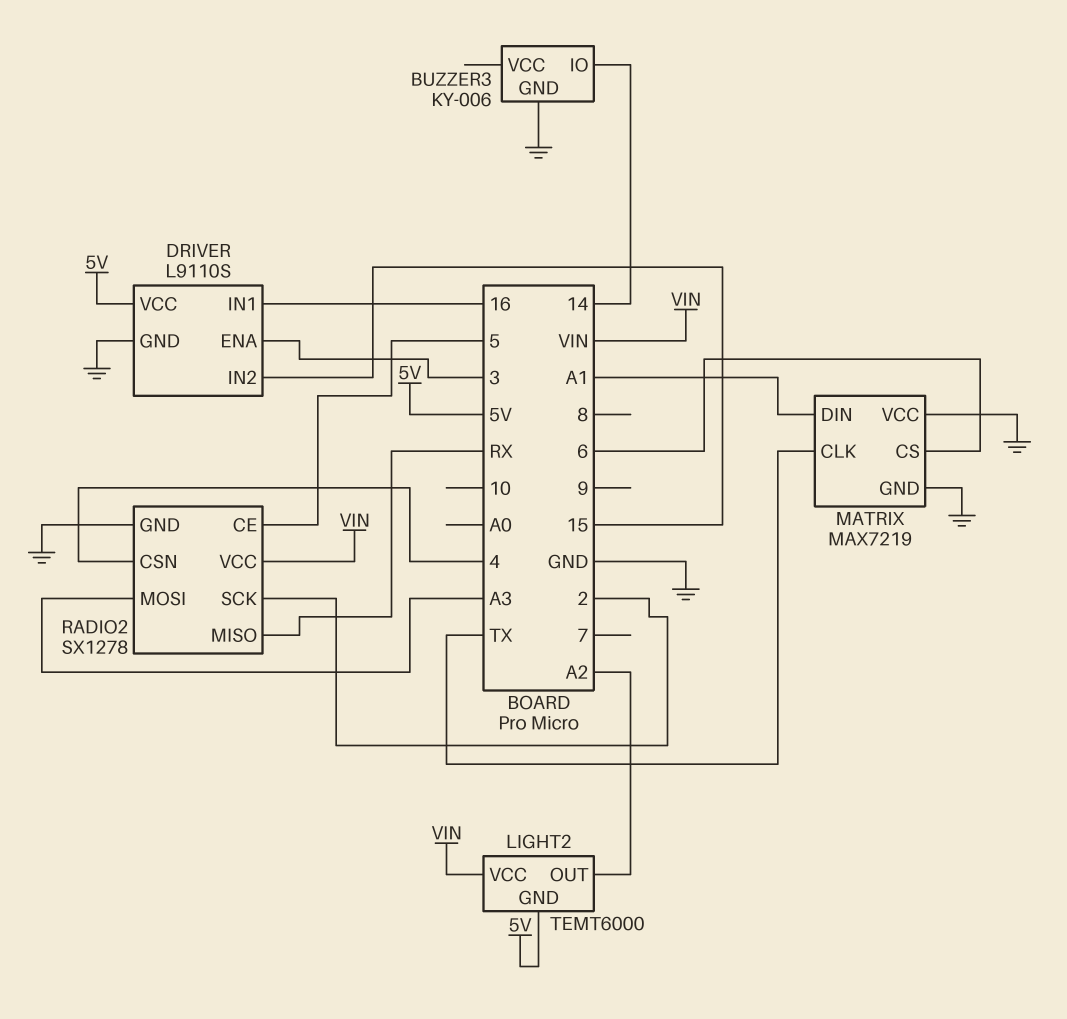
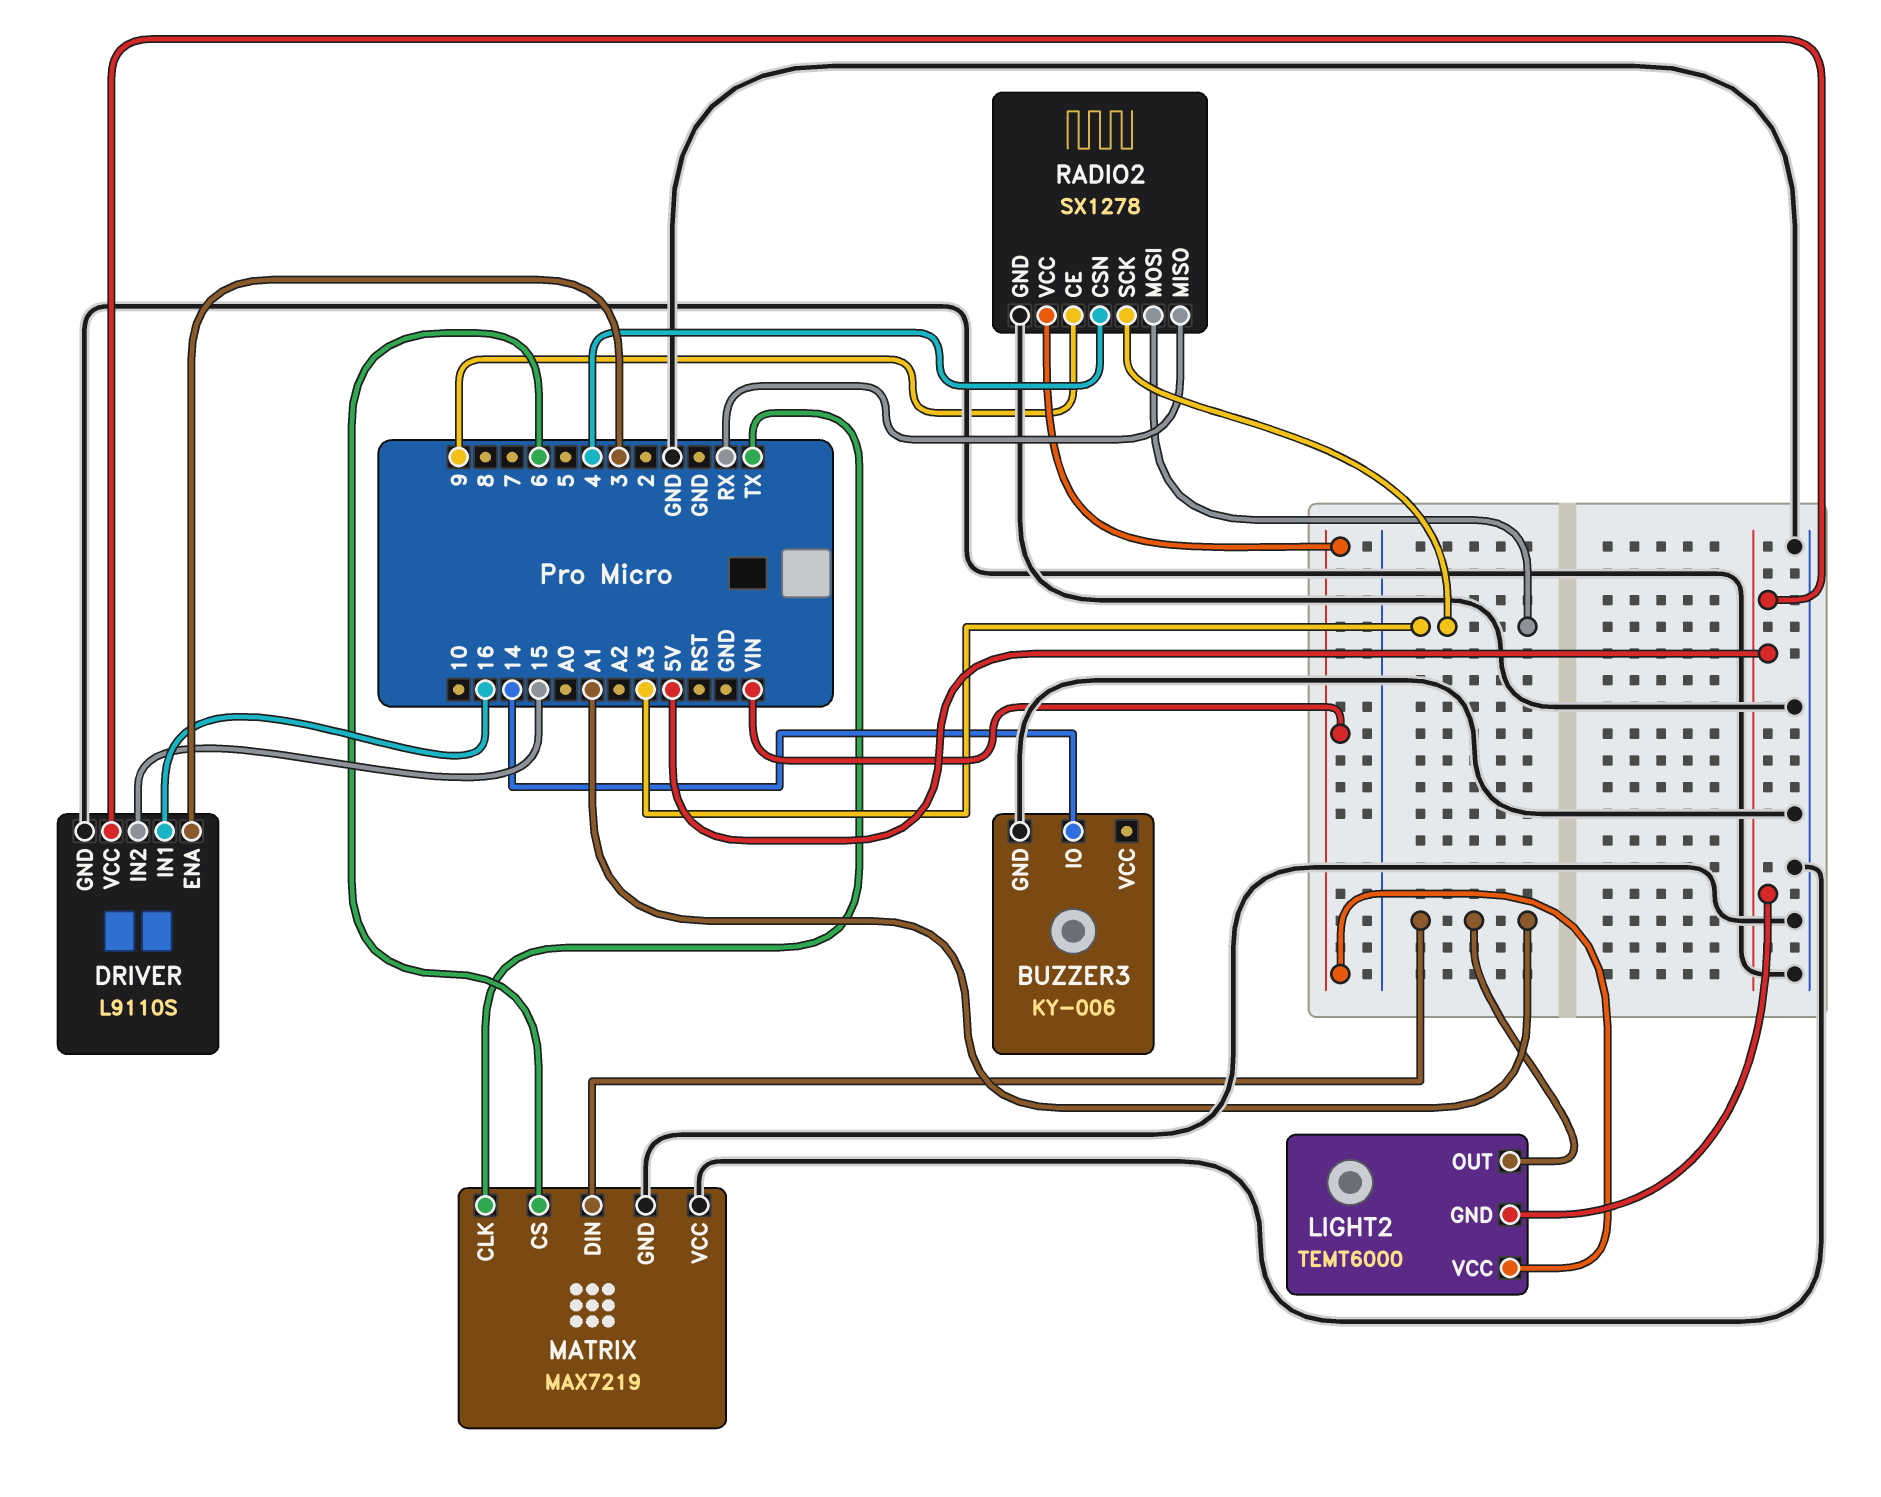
LIGHT2 pin OUT: A2 -> A1
RADIO2 pin CE: 5 -> 9
RADIO2 pin SCK: 2 -> A3

